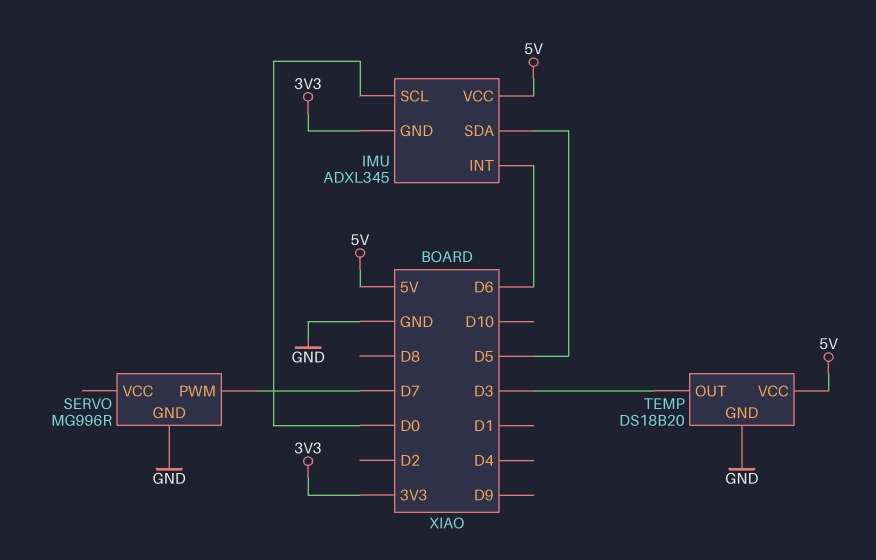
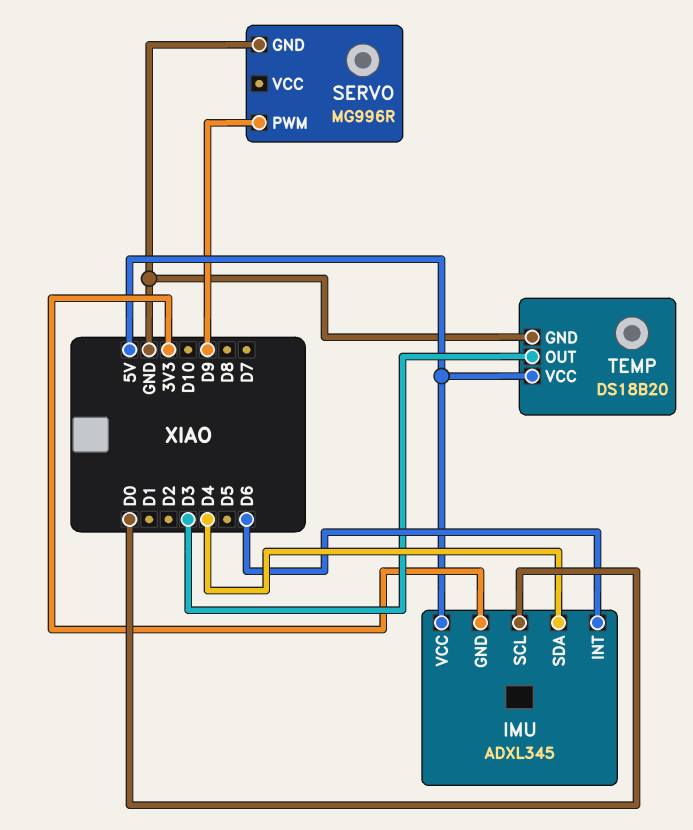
IMU pin SDA: D5 -> D4
SERVO pin PWM: D7 -> D9

